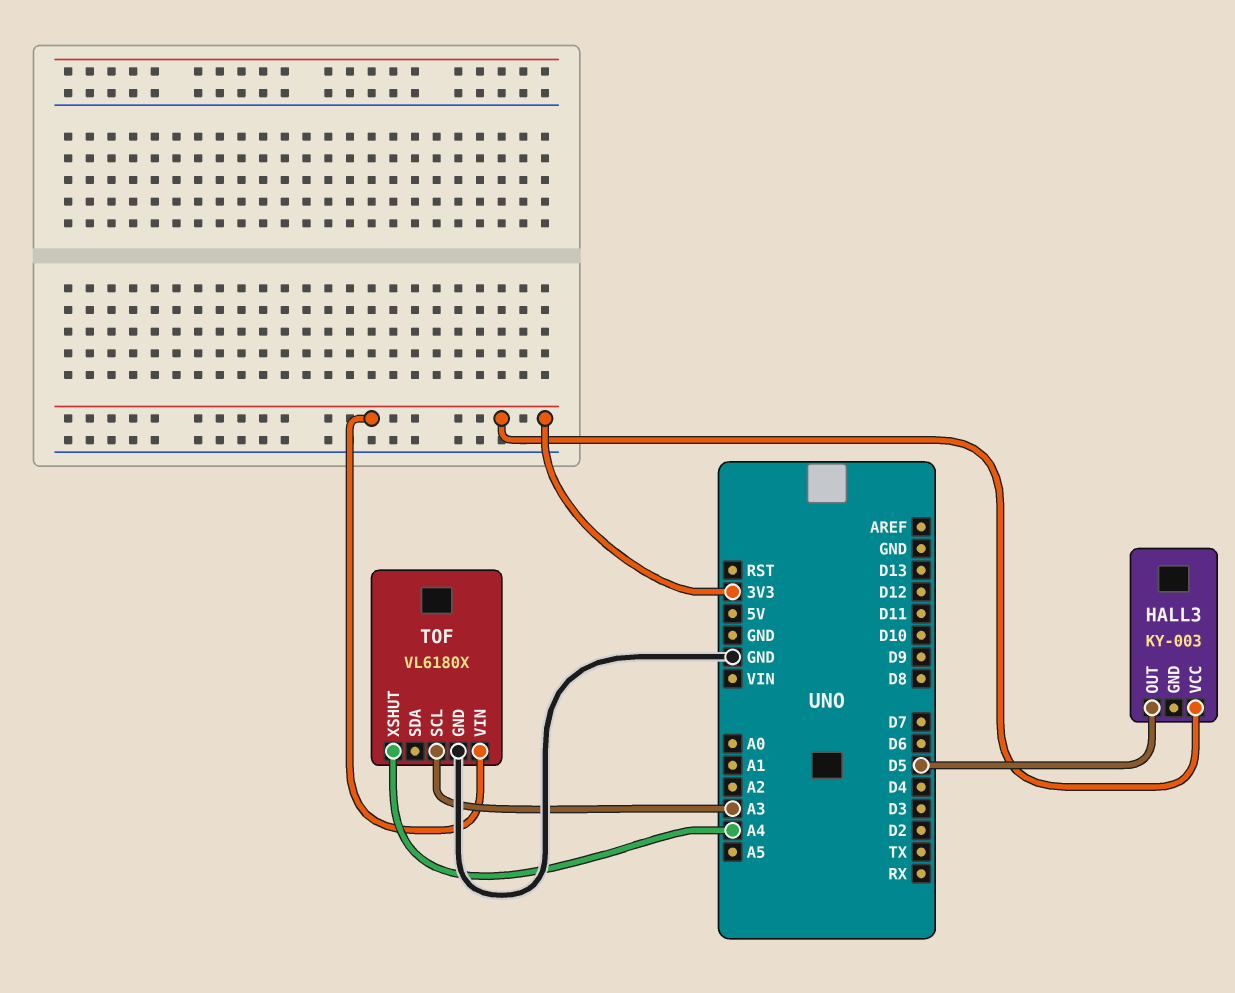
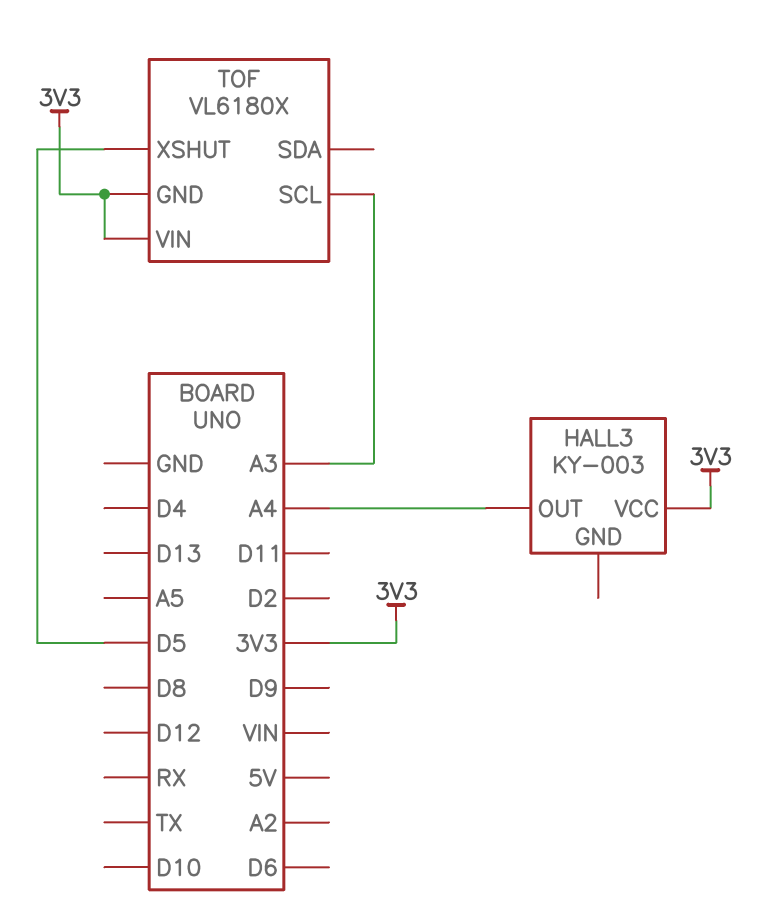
HALL3 pin OUT: D5 -> A4
TOF pin GND: GND -> 3V3
TOF pin XSHUT: A4 -> D5

